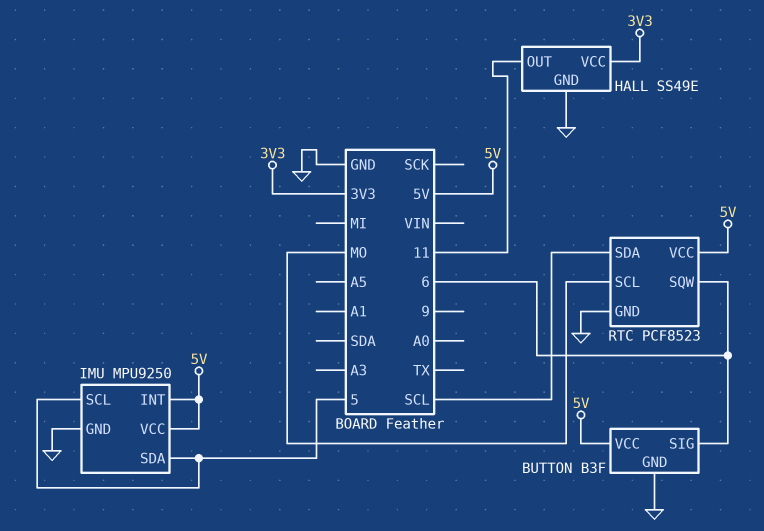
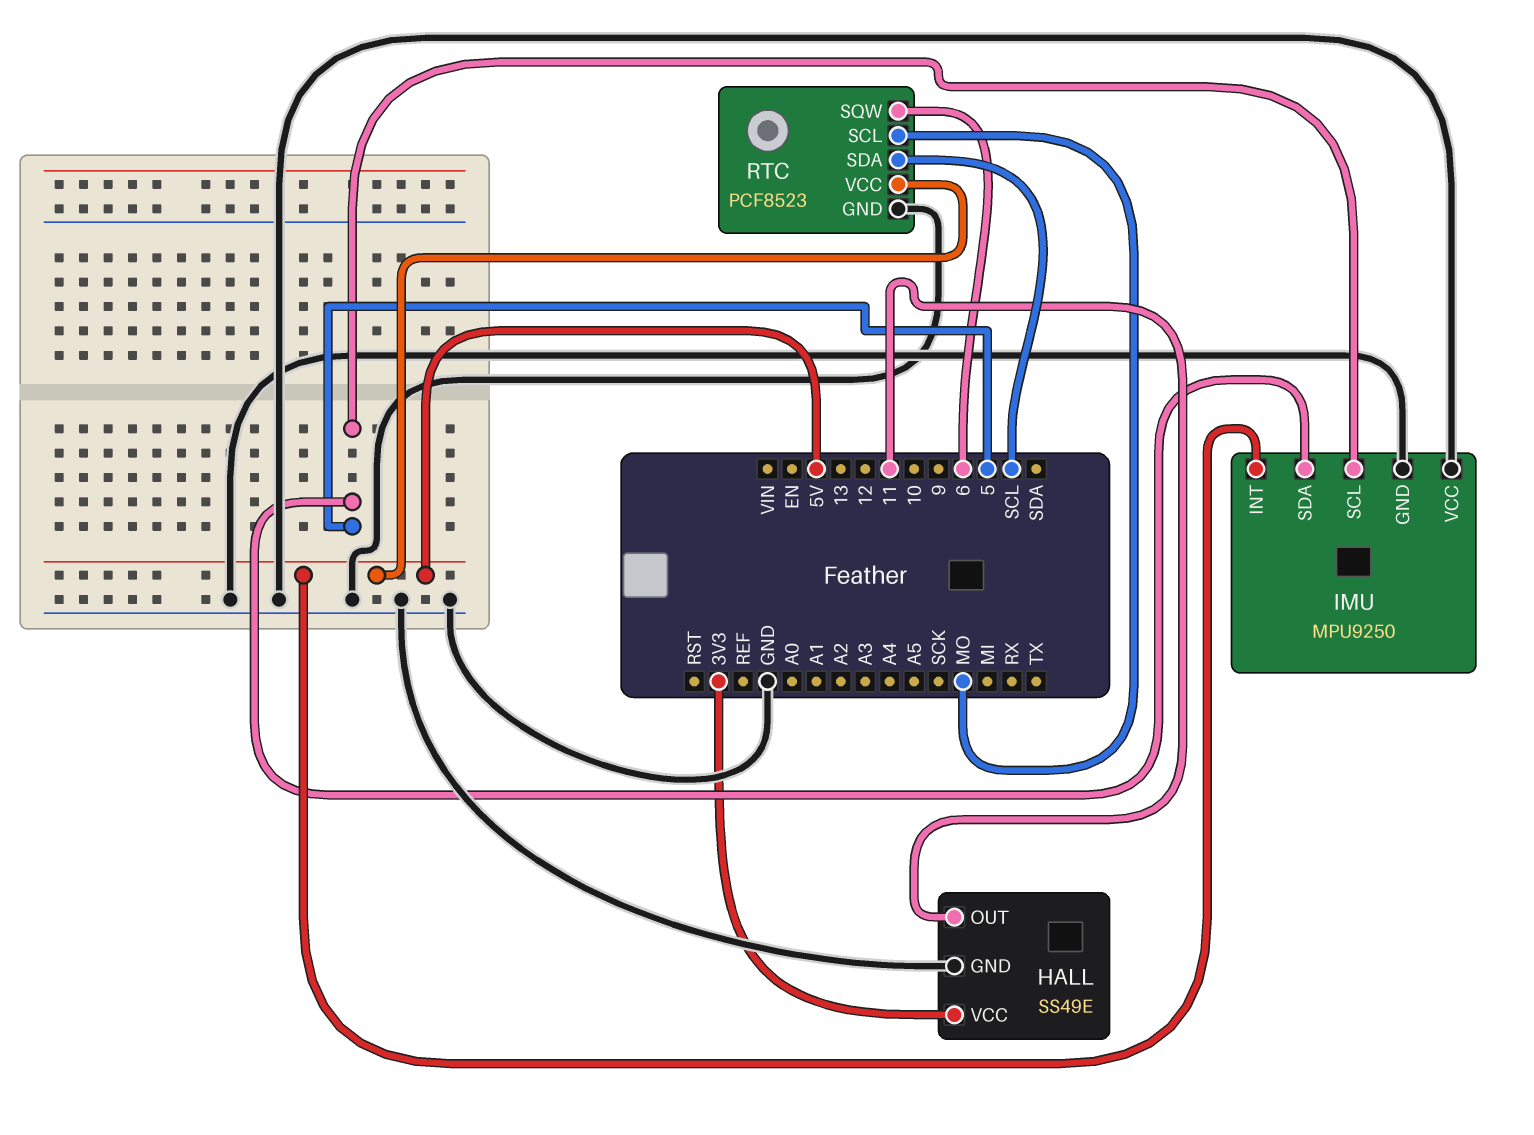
BUTTON: B3F -> none
BUTTON pin GND: GND -> none
BUTTON pin SIG: 6 -> none
BUTTON pin VCC: 5V -> none
IMU pin VCC: 5V -> GND

